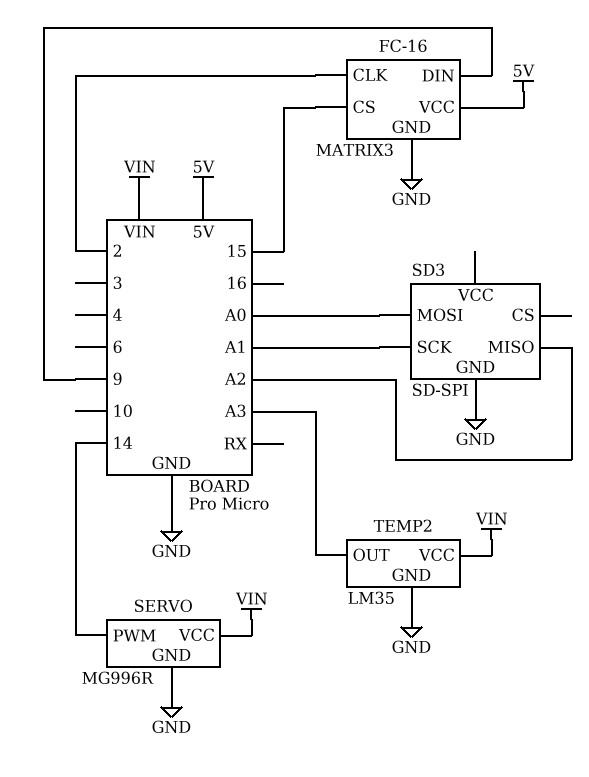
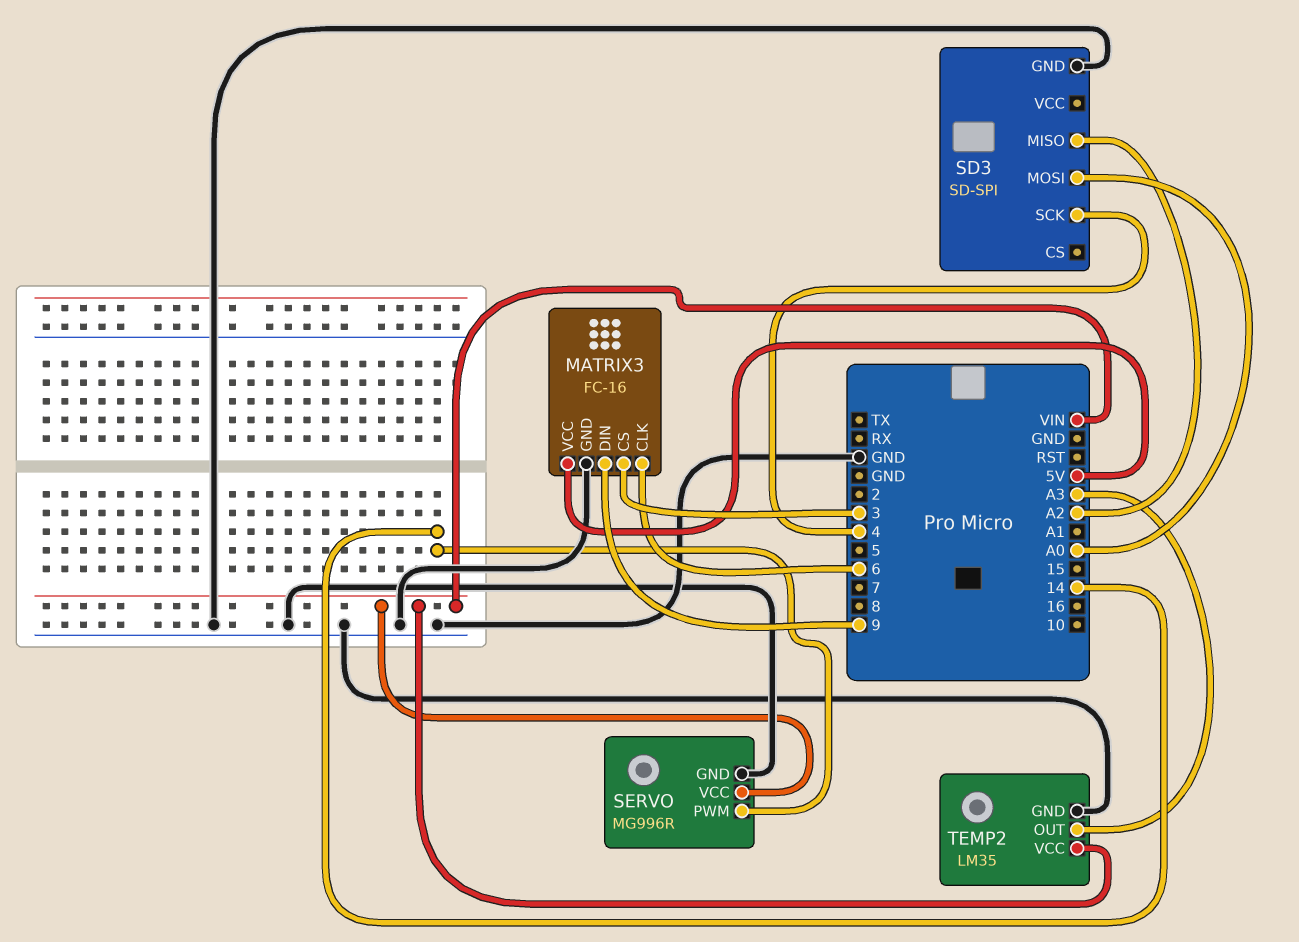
MATRIX3 pin CLK: 2 -> 6
MATRIX3 pin CS: 15 -> 3
SD3 pin SCK: A1 -> 4

